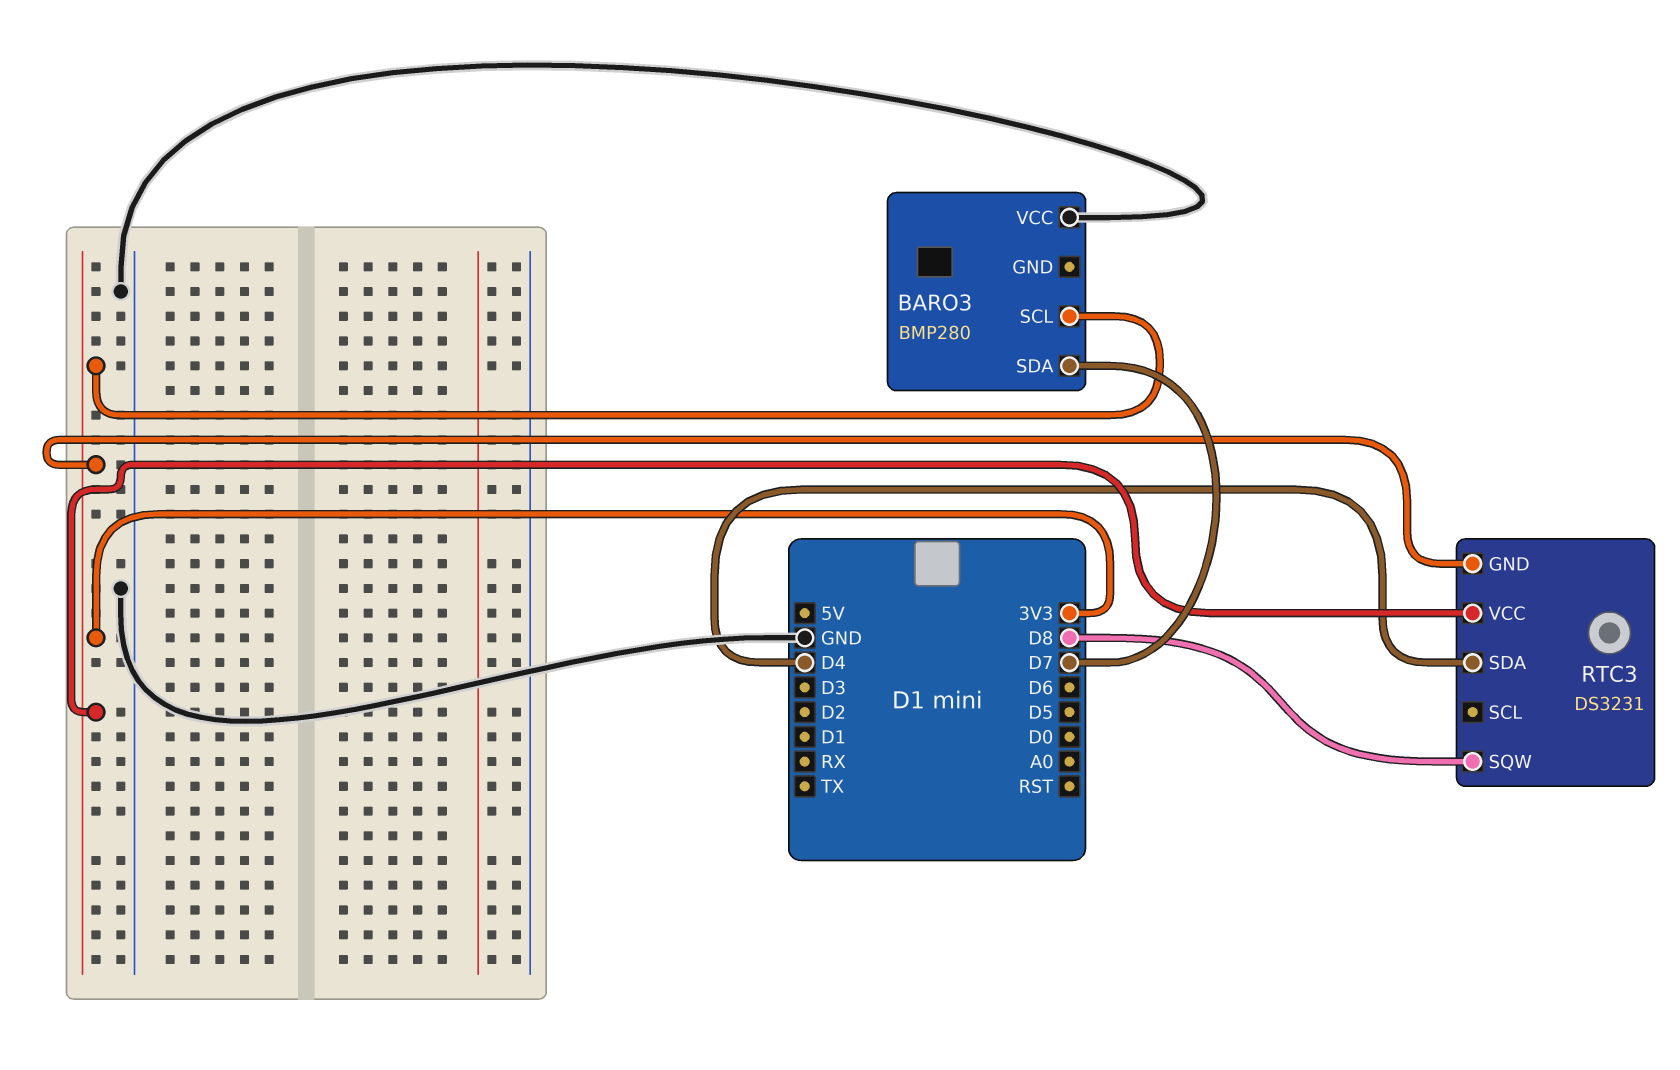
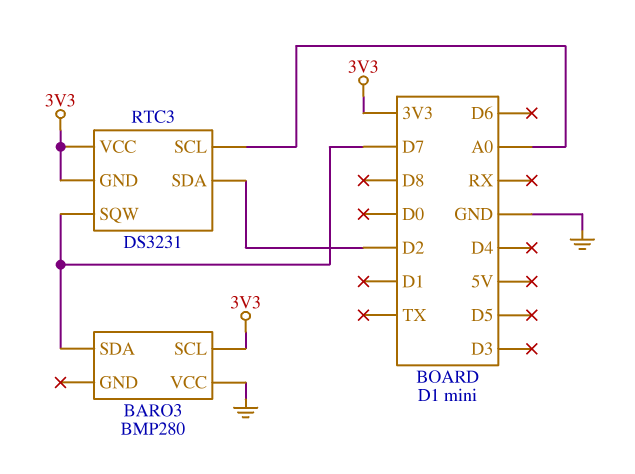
RTC3 pin SCL: none -> A0
RTC3 pin SDA: D4 -> D2
RTC3 pin SQW: D8 -> D7

